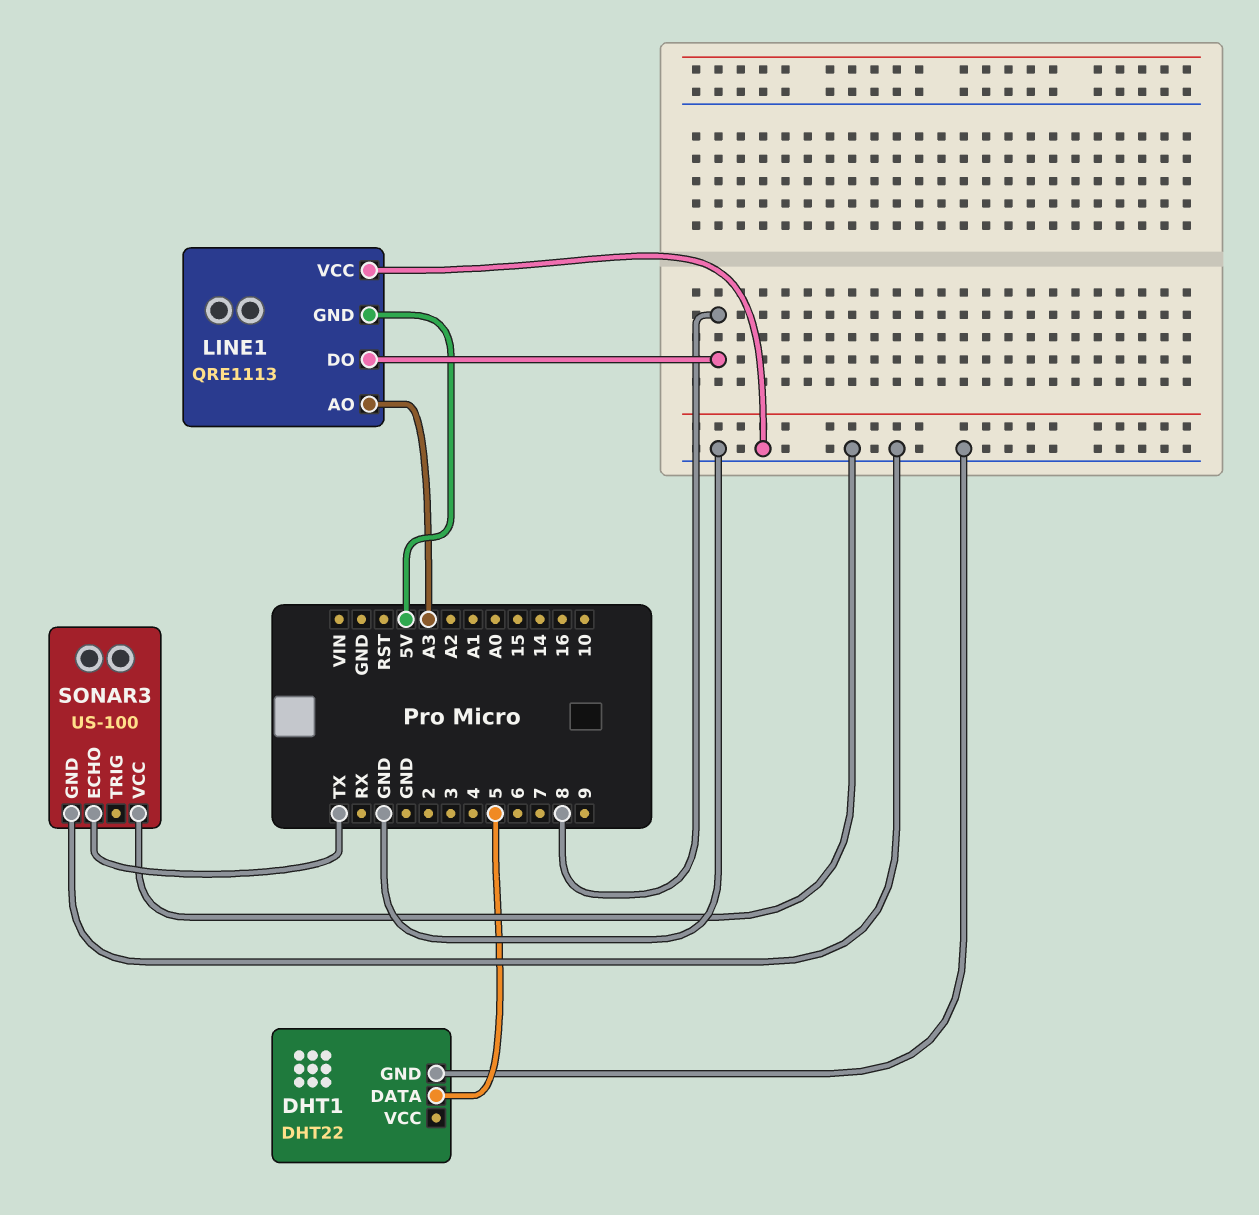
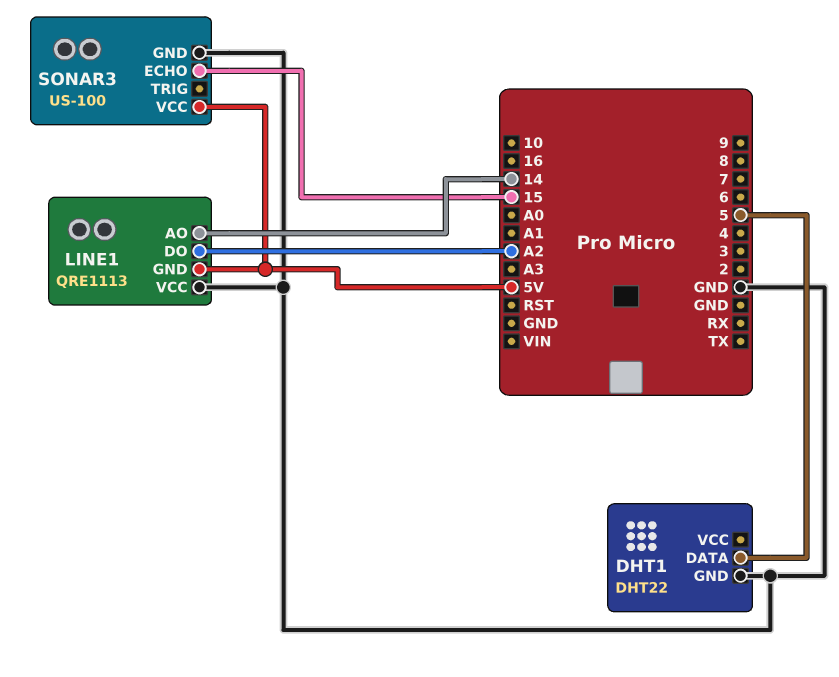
LINE1 pin AO: A3 -> 14
LINE1 pin DO: 8 -> A2
SONAR3 pin ECHO: TX -> 15
SONAR3 pin VCC: GND -> 5V

